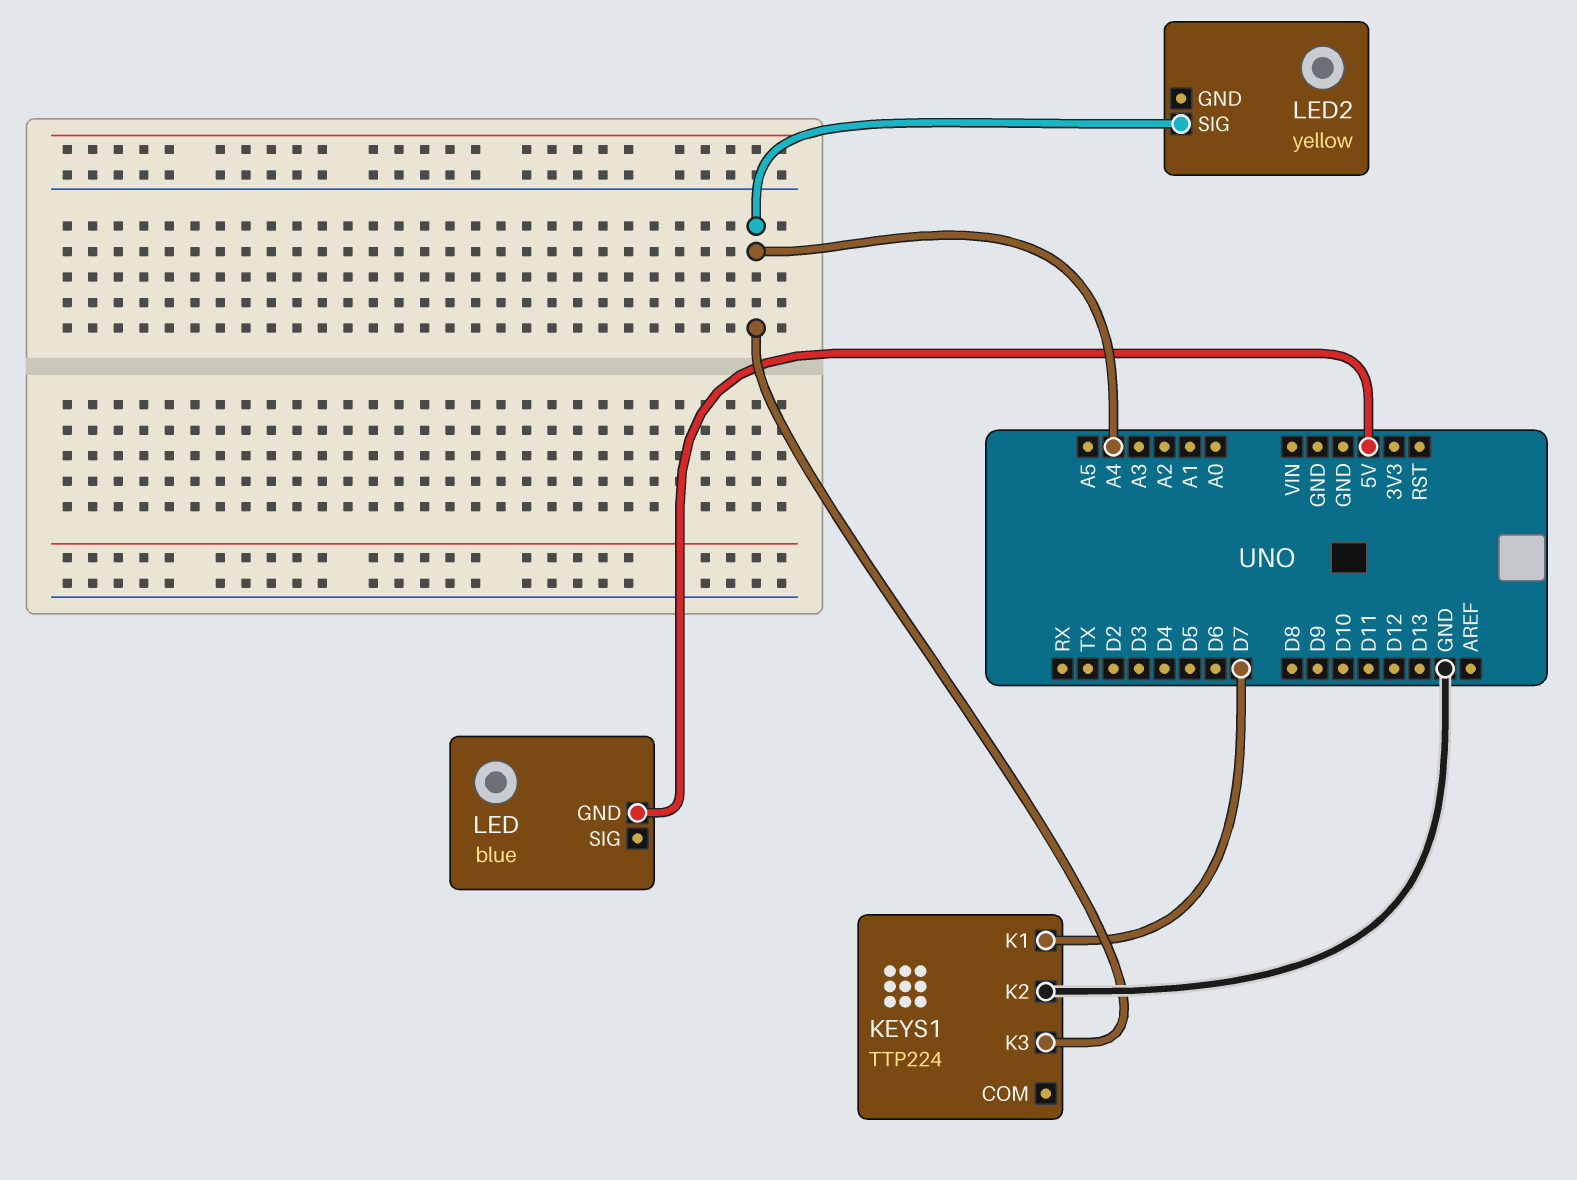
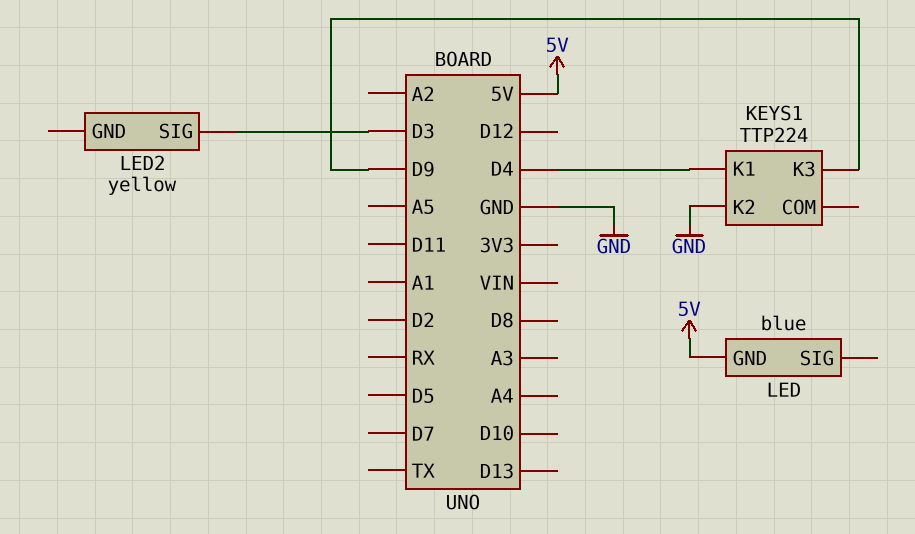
KEYS1 pin K1: D7 -> D4
KEYS1 pin K3: A4 -> D9
LED2 pin SIG: A4 -> D3

